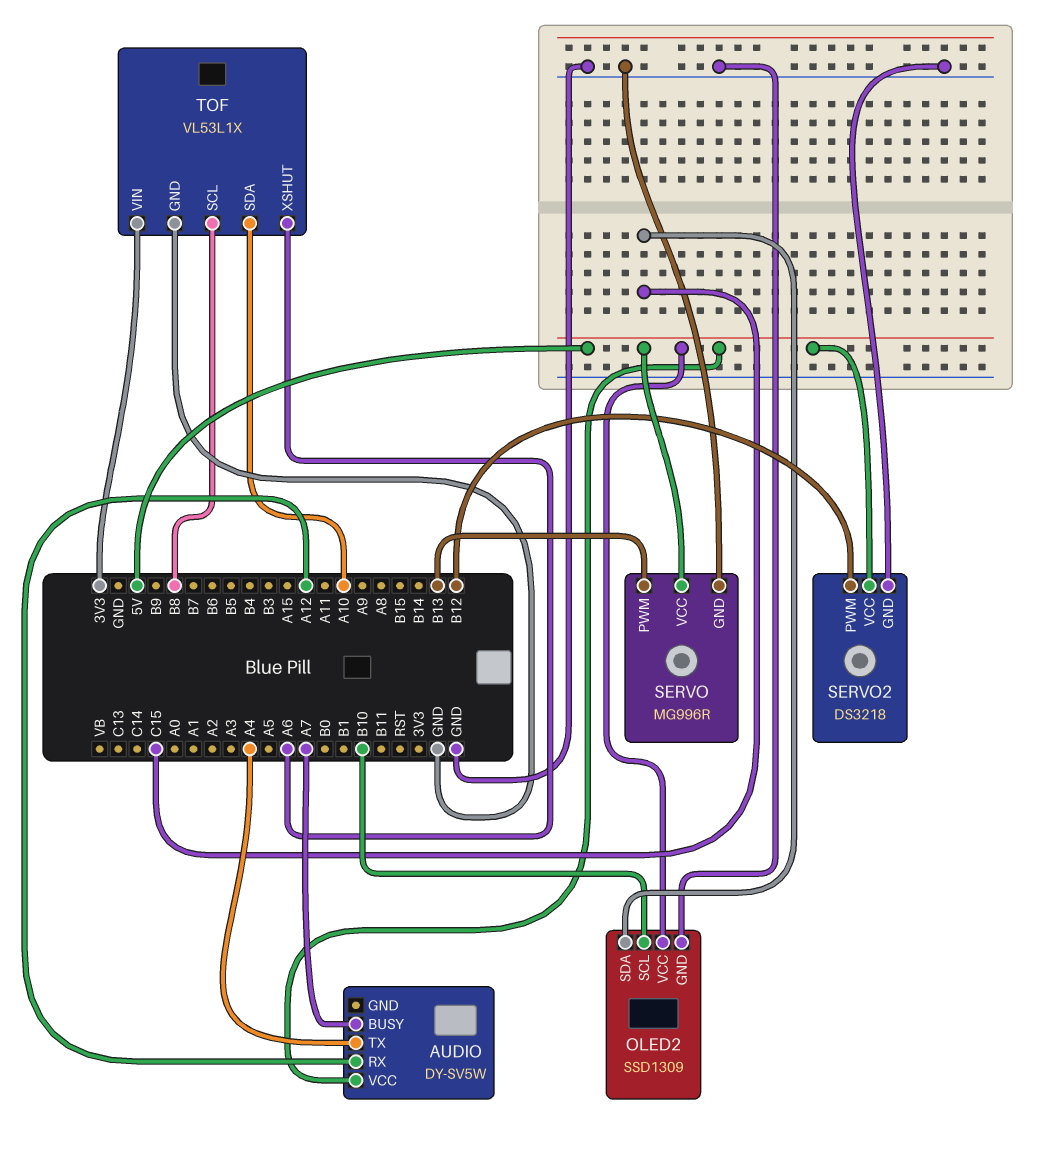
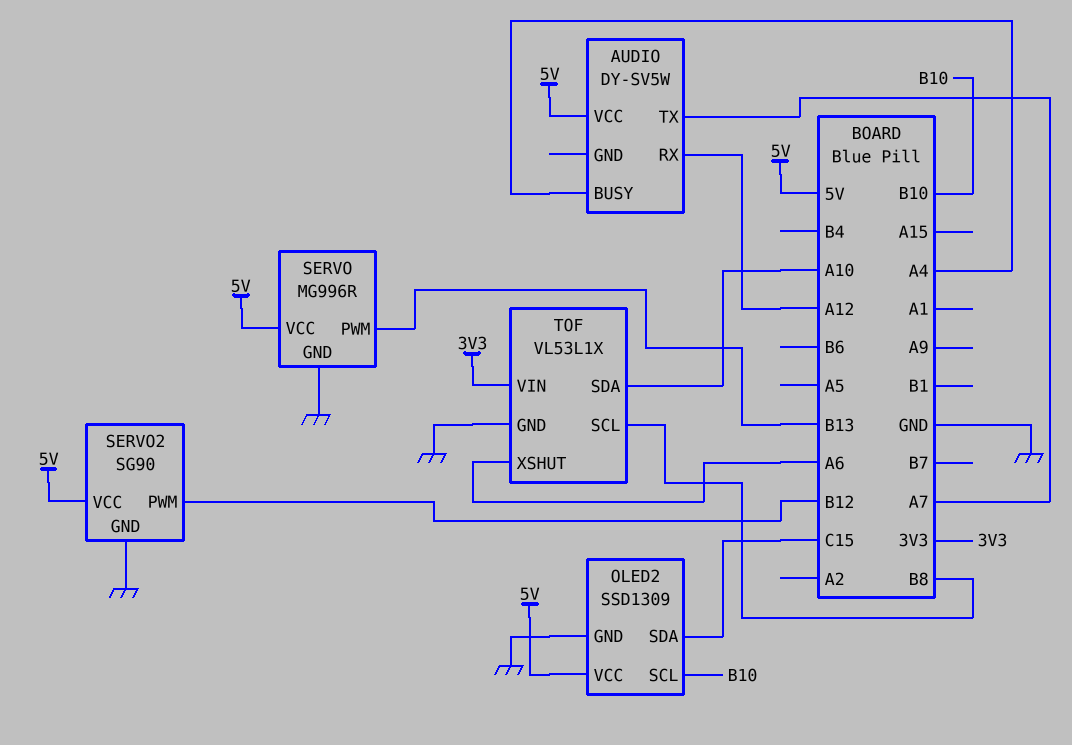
AUDIO pin BUSY: A7 -> A4
AUDIO pin TX: A4 -> A7
SERVO2: DS3218 -> SG90

